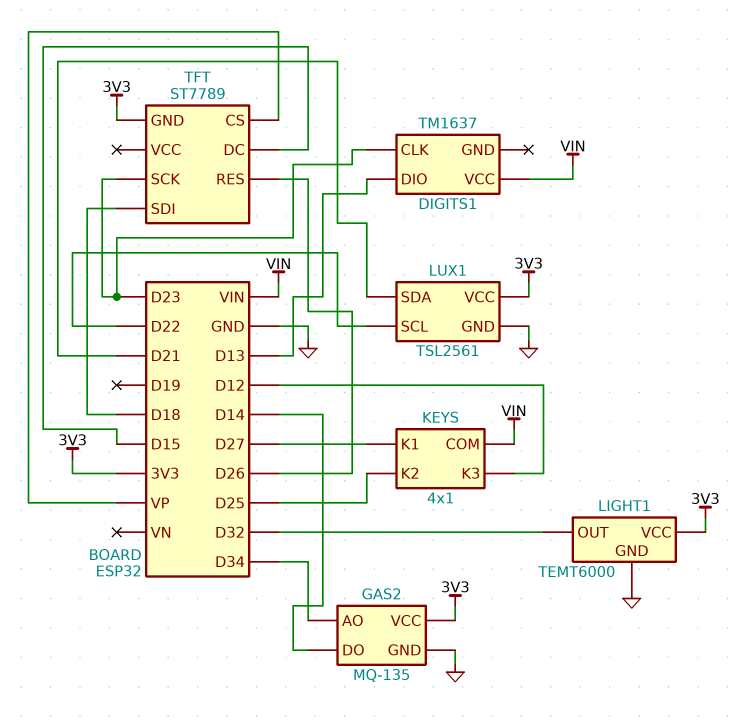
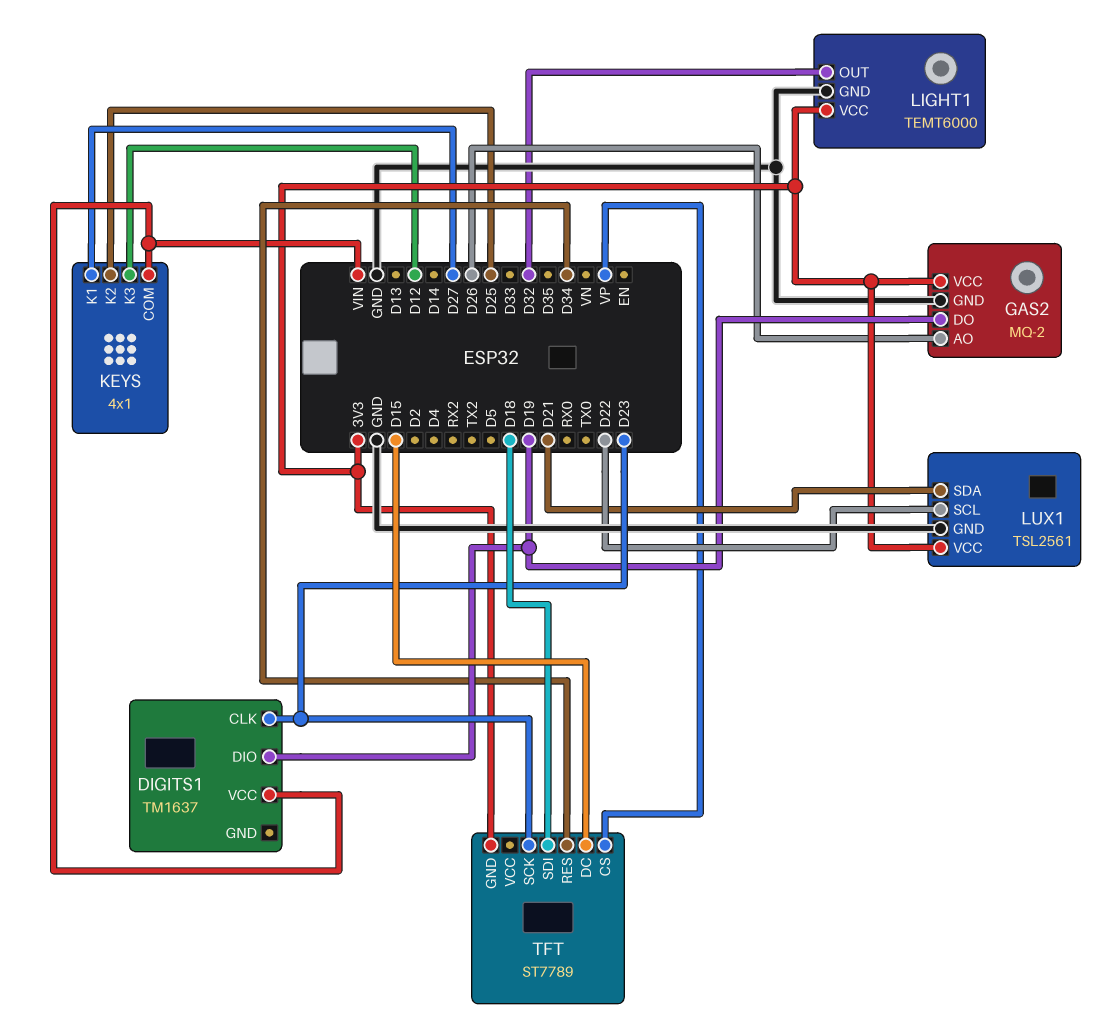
DIGITS1 pin DIO: D13 -> D19
GAS2: MQ-135 -> MQ-2
GAS2 pin AO: D34 -> D26
GAS2 pin DO: D14 -> D19
TFT pin RES: D26 -> D34

